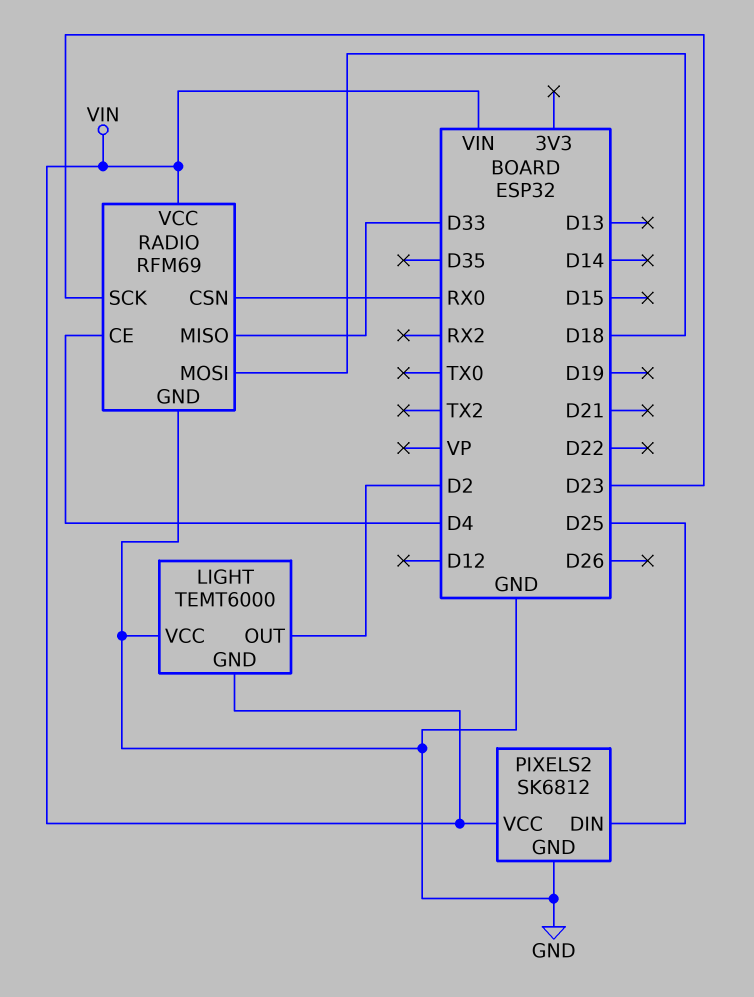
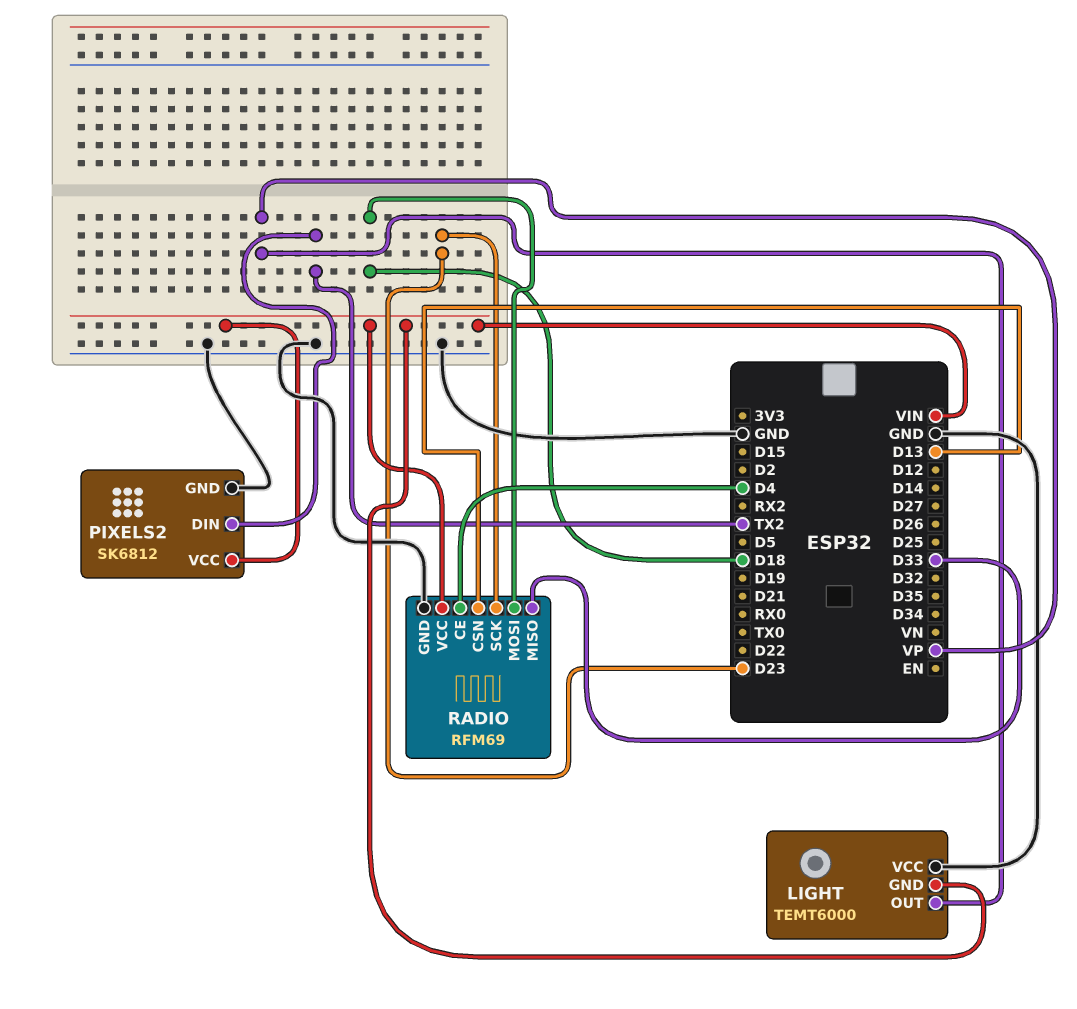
LIGHT pin OUT: D2 -> VP
PIXELS2 pin DIN: D25 -> TX2
RADIO pin CSN: RX0 -> D13

